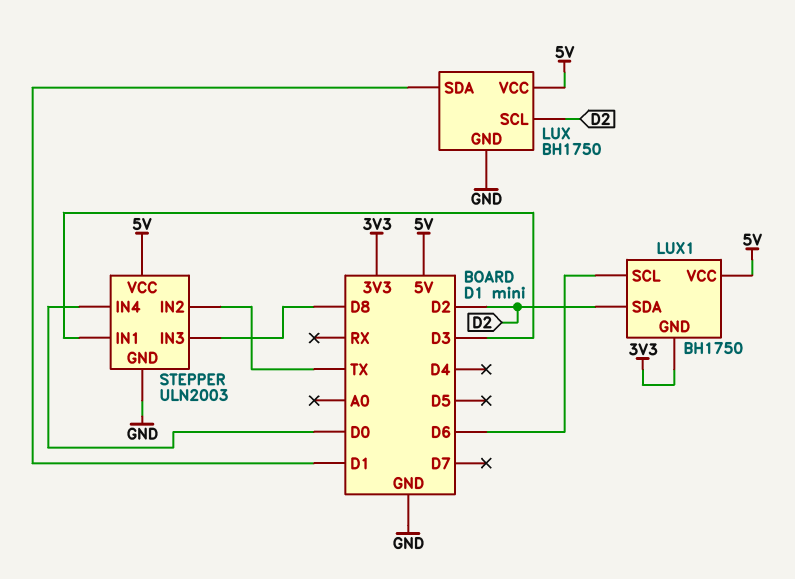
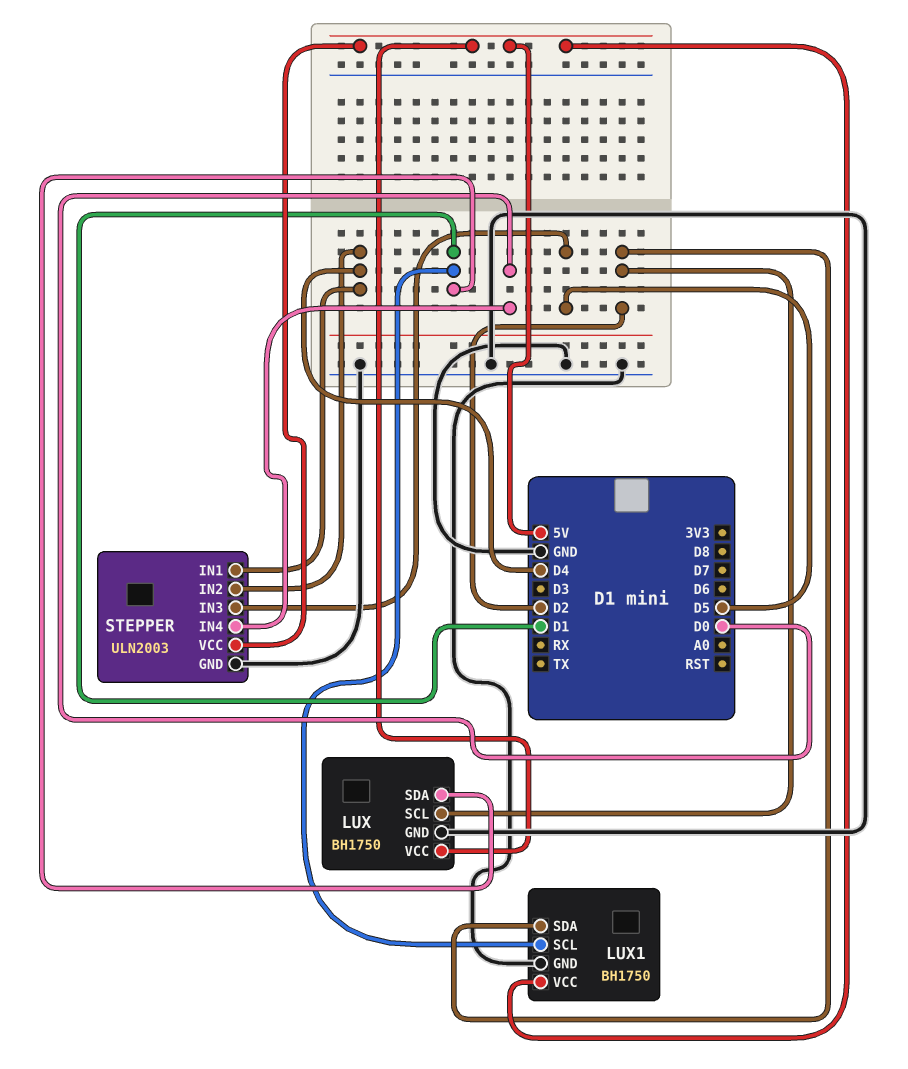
LUX1 pin GND: 3V3 -> GND
LUX1 pin SCL: D6 -> D1
STEPPER pin IN1: D3 -> D4
STEPPER pin IN2: TX -> D4
STEPPER pin IN3: D8 -> D5

